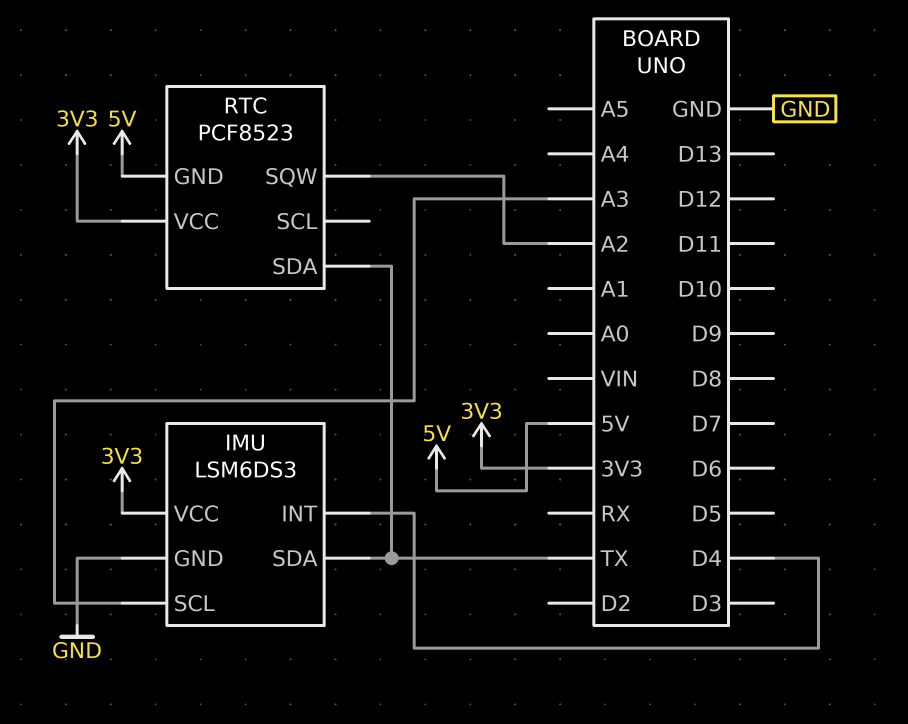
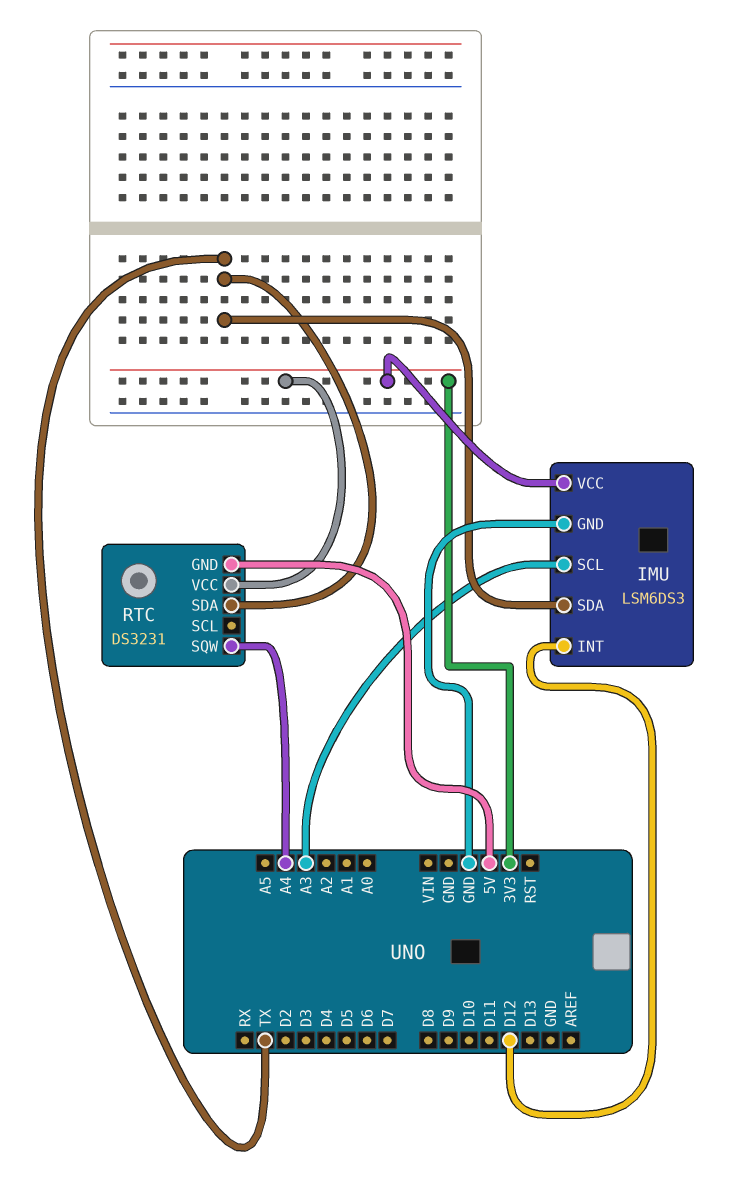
IMU pin INT: D4 -> D12
RTC: PCF8523 -> DS3231
RTC pin SQW: A2 -> A4

